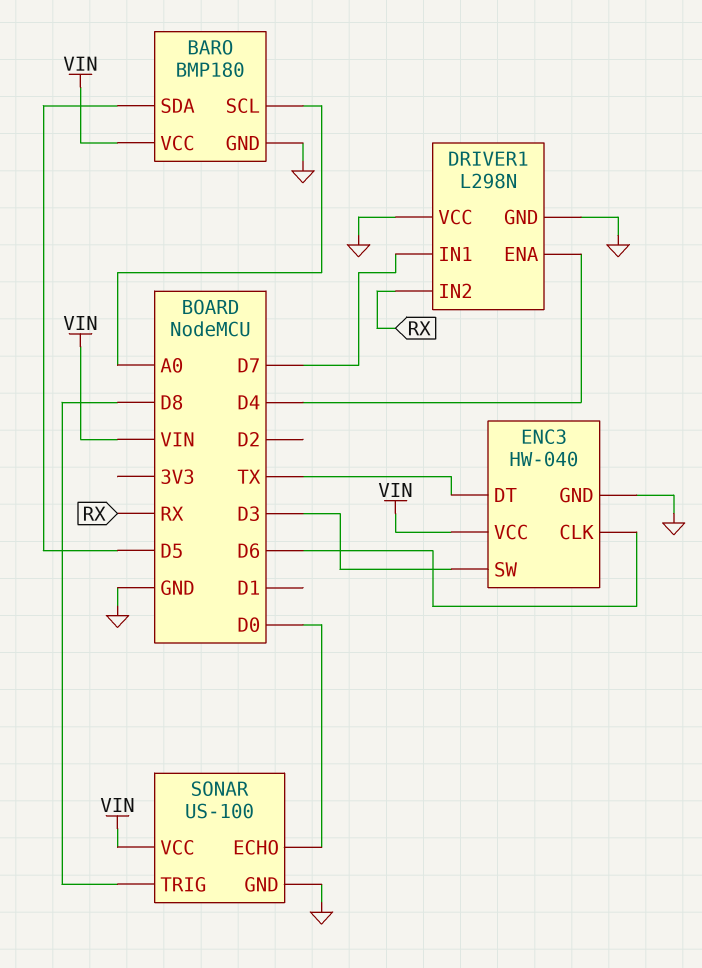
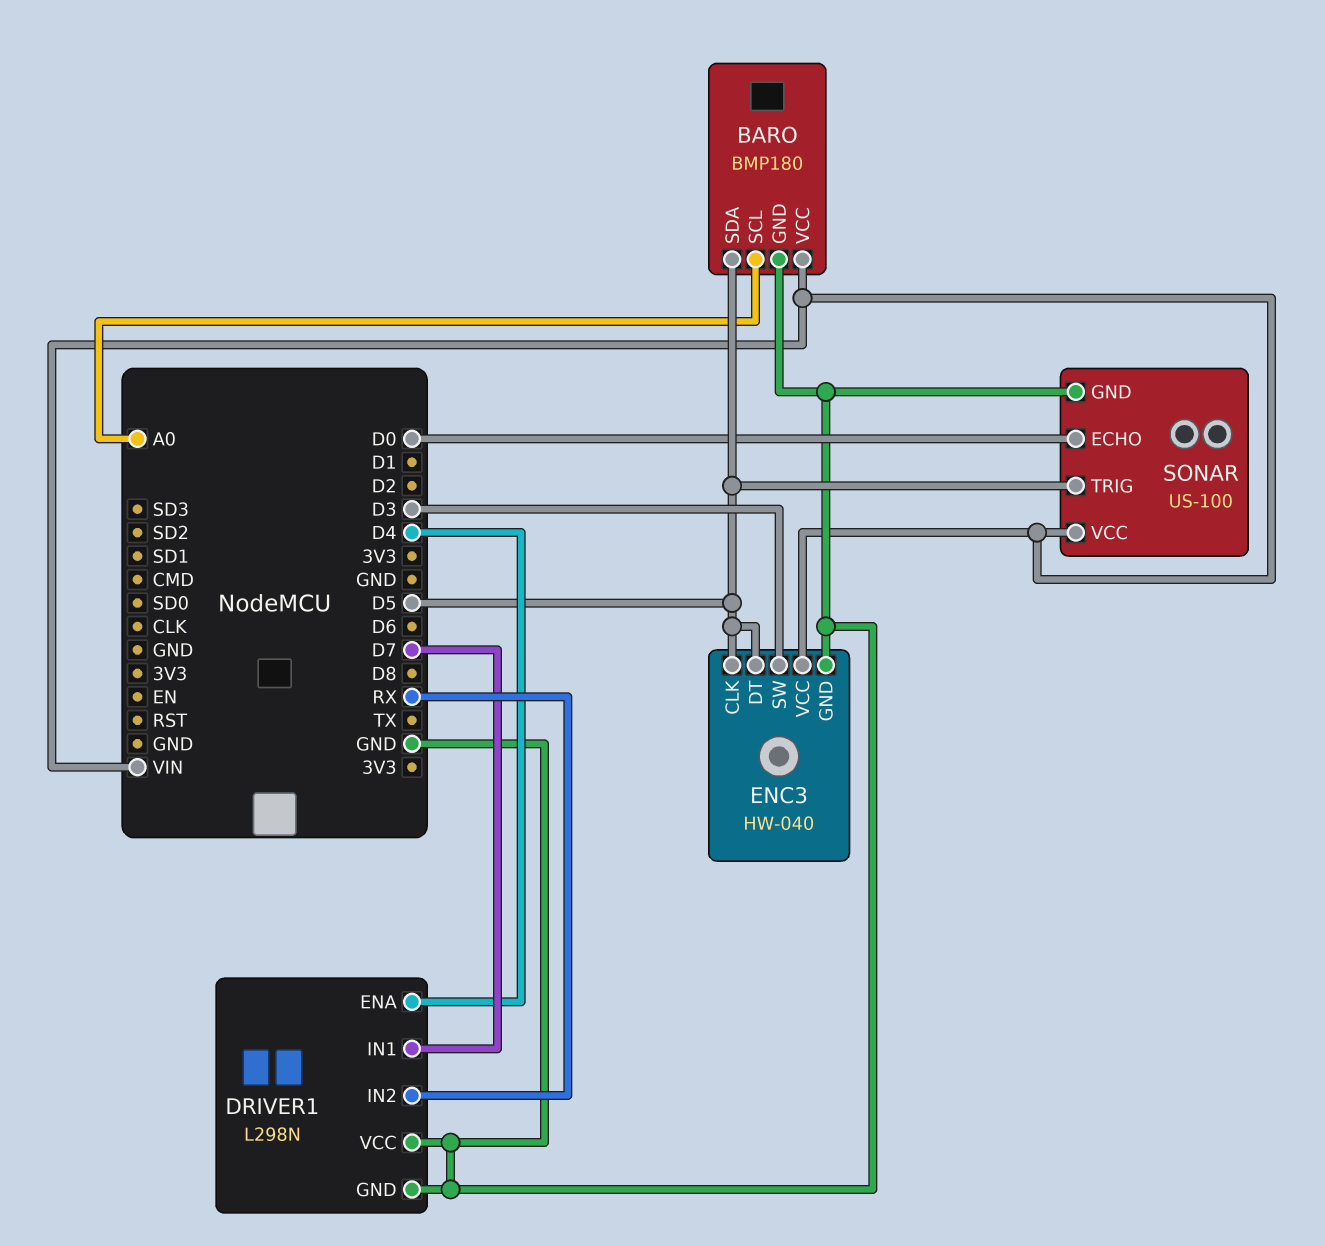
ENC3 pin CLK: D6 -> D5
ENC3 pin DT: TX -> D5
SONAR pin TRIG: D8 -> D5

